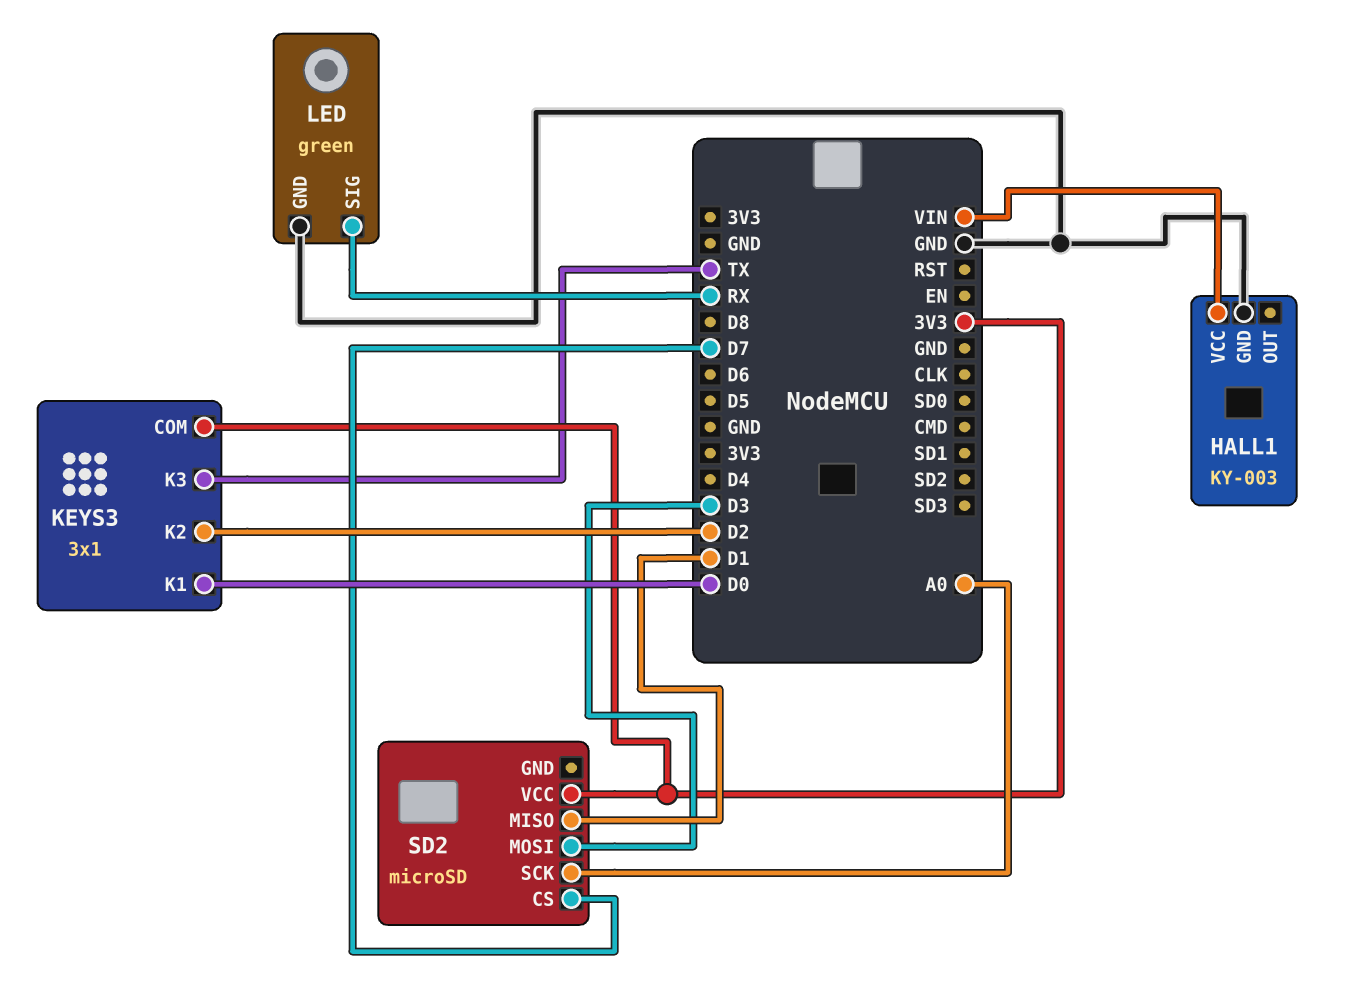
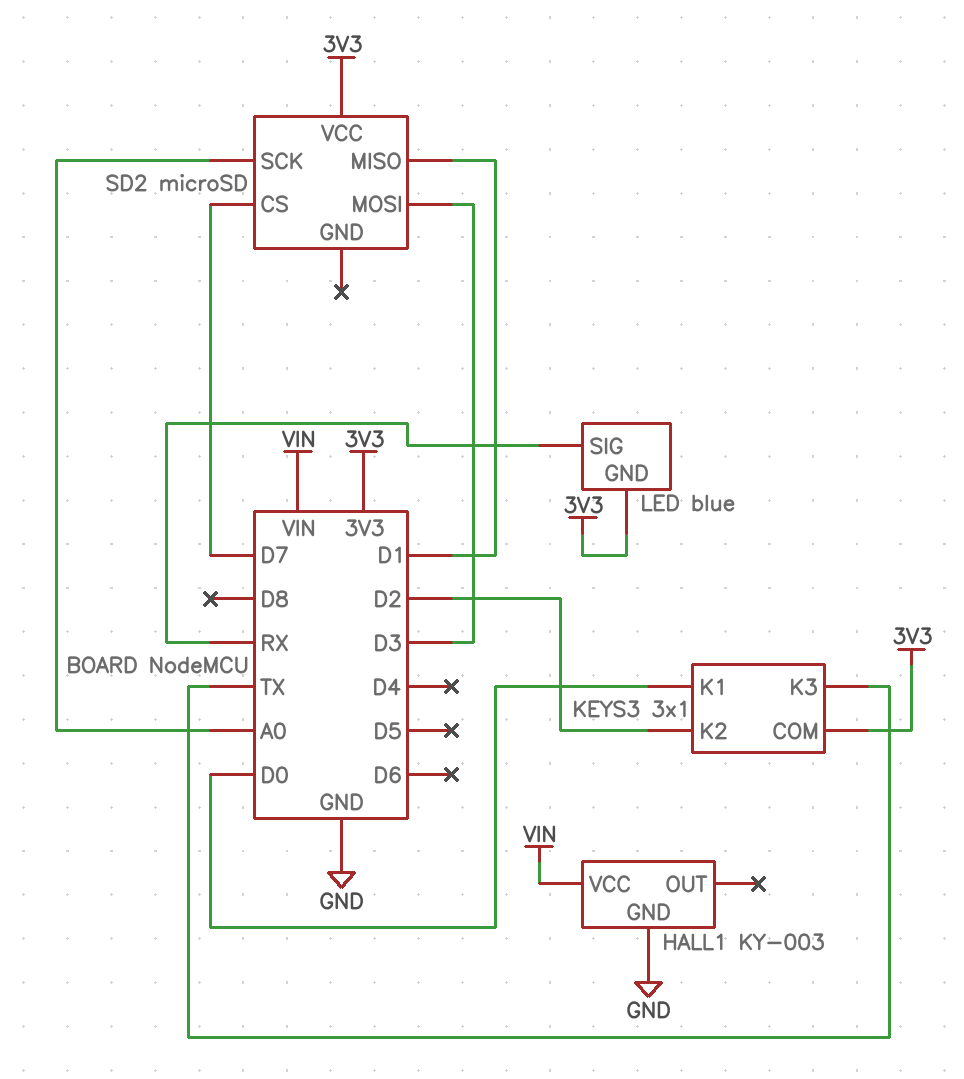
LED: green -> blue
LED pin GND: GND -> 3V3

